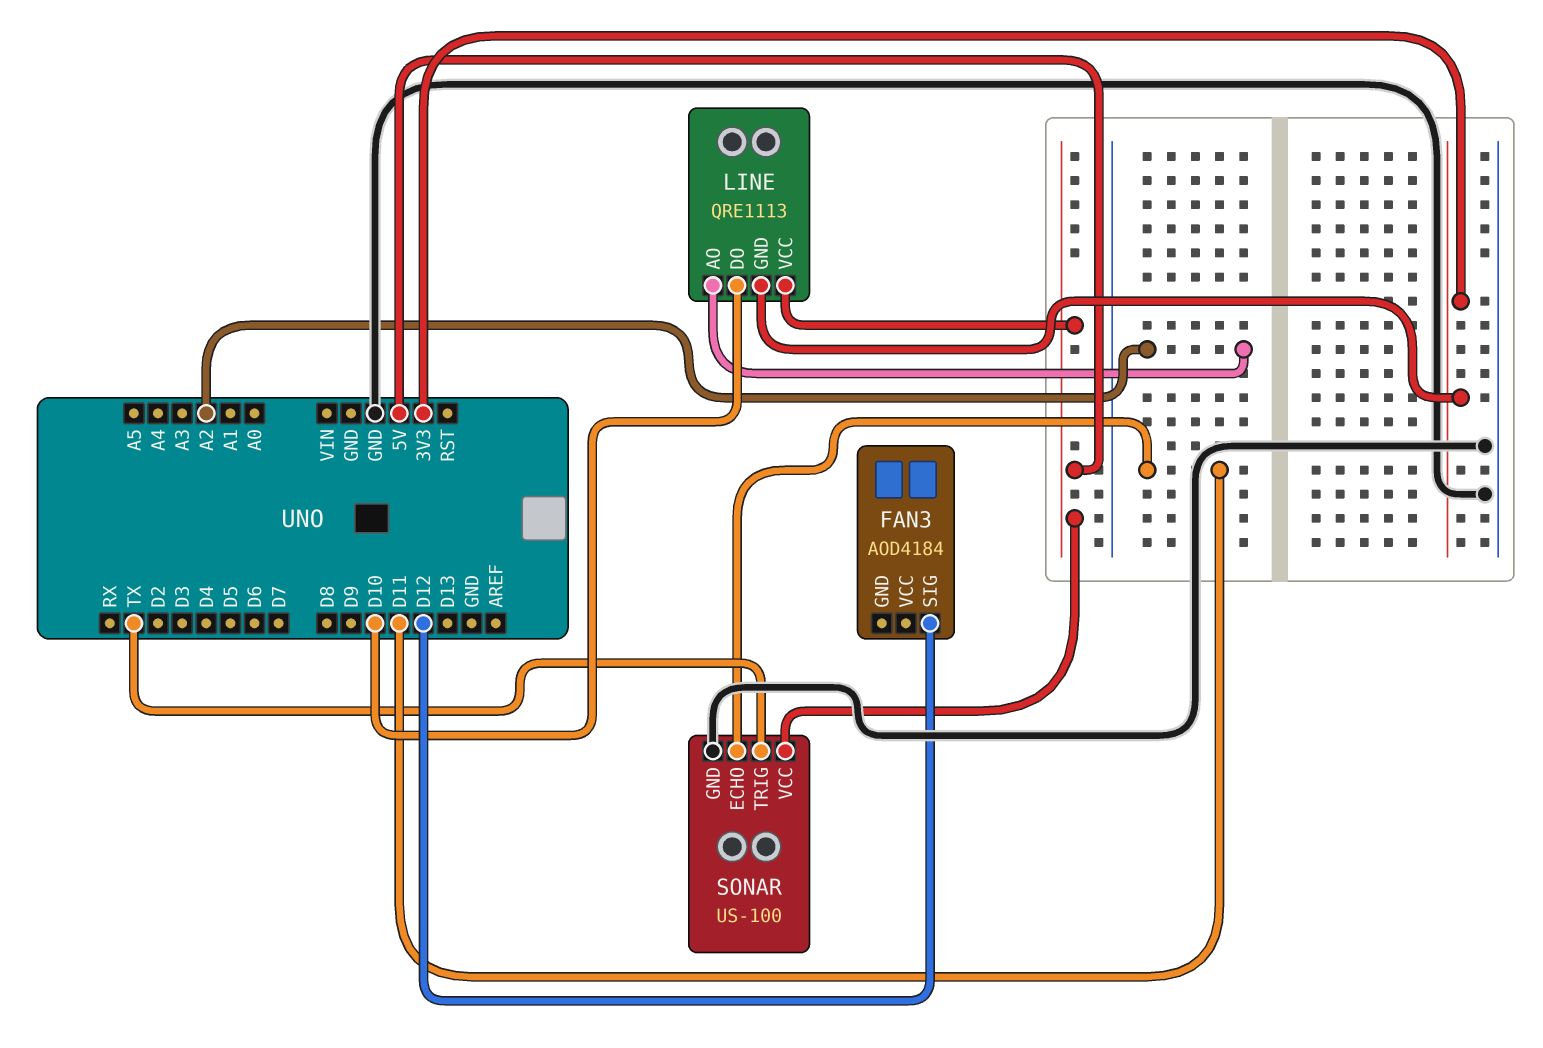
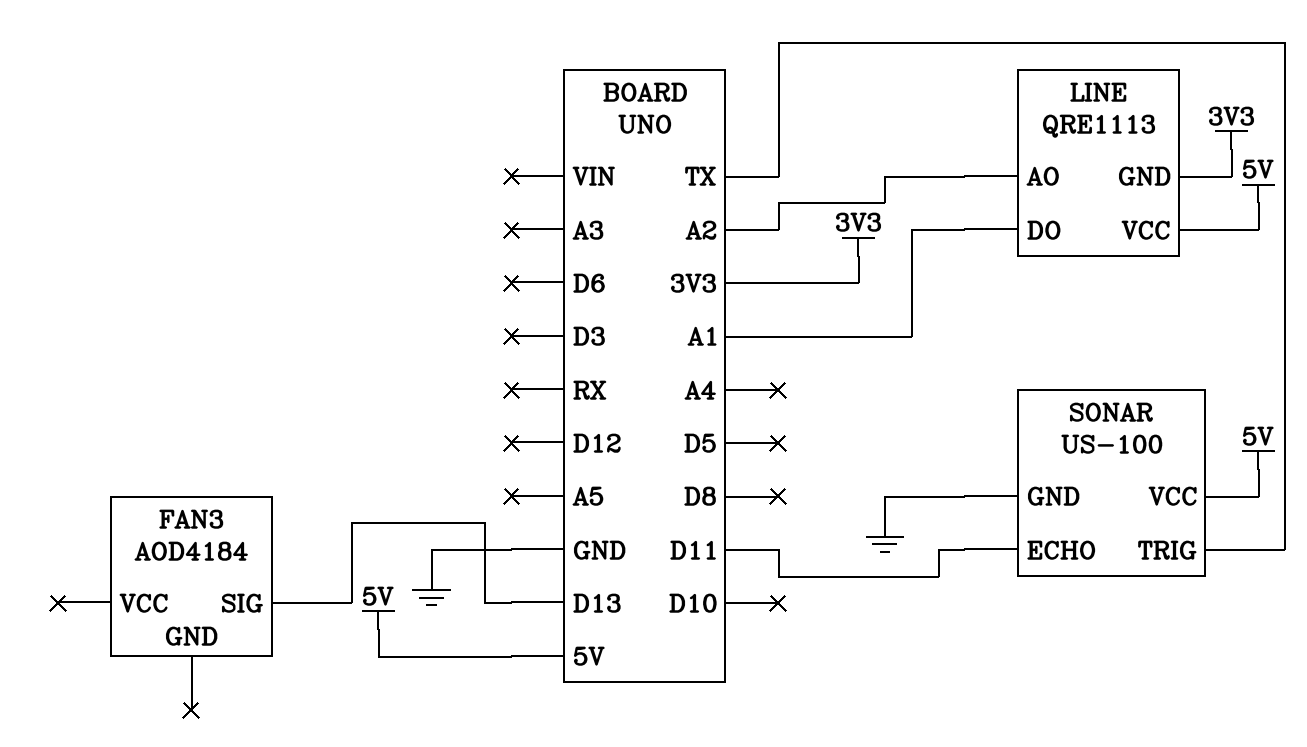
FAN3 pin SIG: D12 -> D13
LINE pin DO: D10 -> A1

